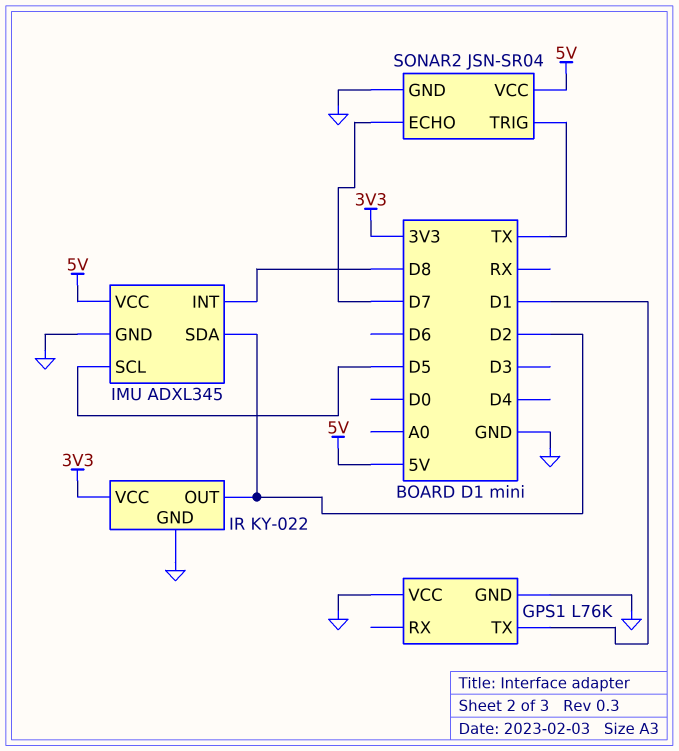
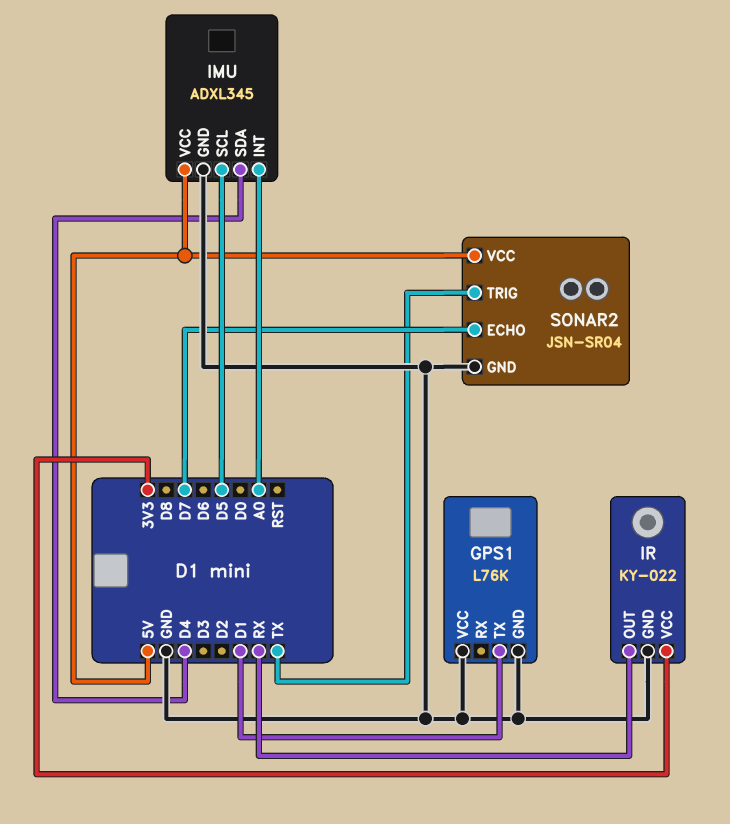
IMU pin INT: D8 -> A0
IMU pin SDA: D2 -> D4
IR pin OUT: D2 -> RX

